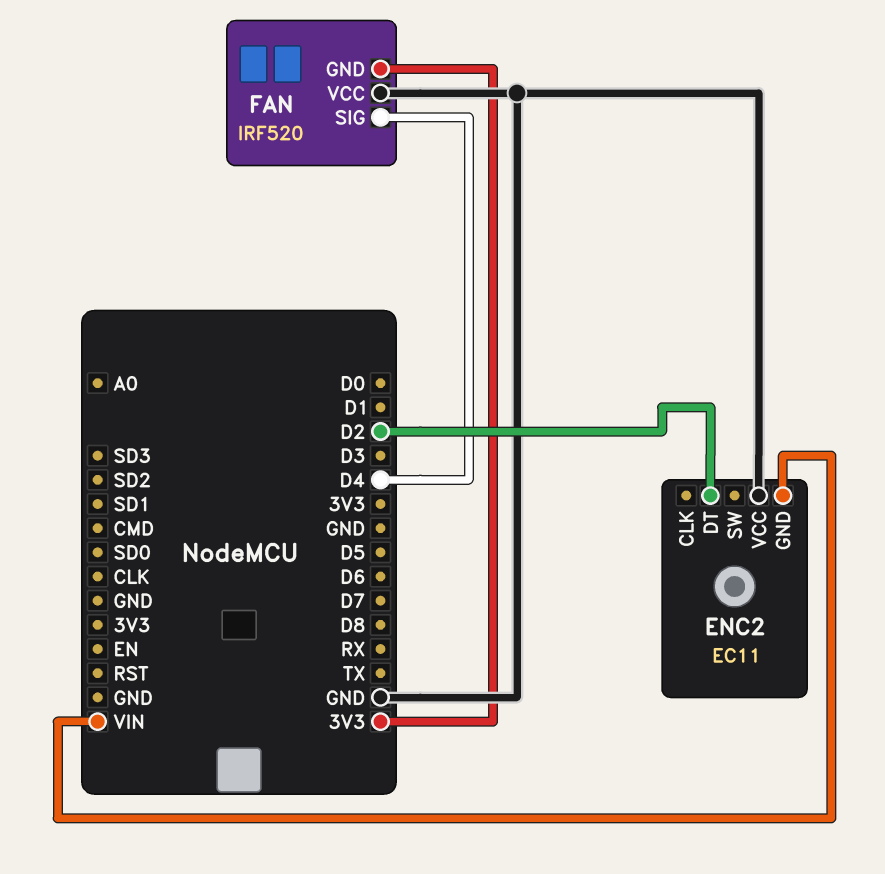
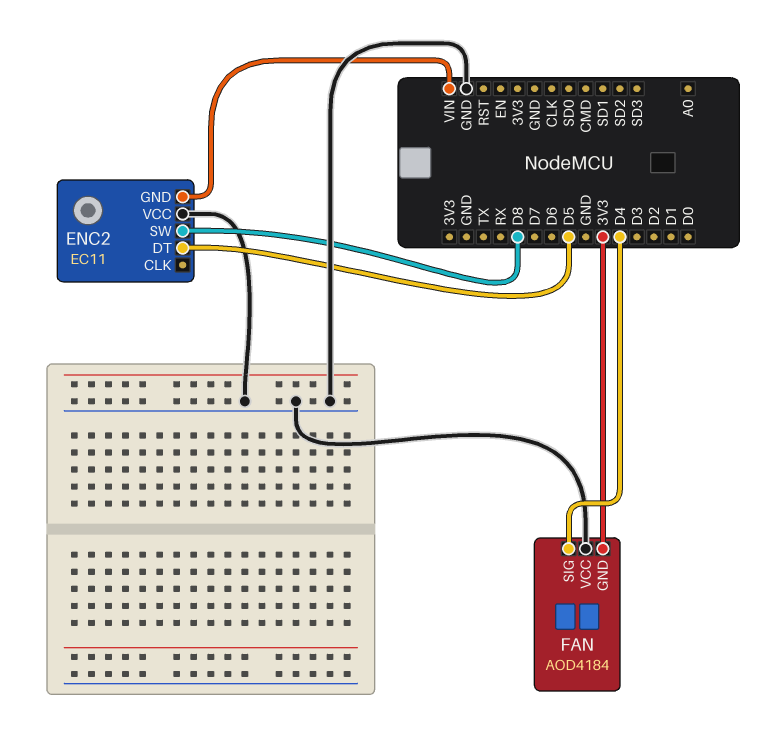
ENC2 pin DT: D2 -> D5
ENC2 pin SW: none -> D8
FAN: IRF520 -> AOD4184

